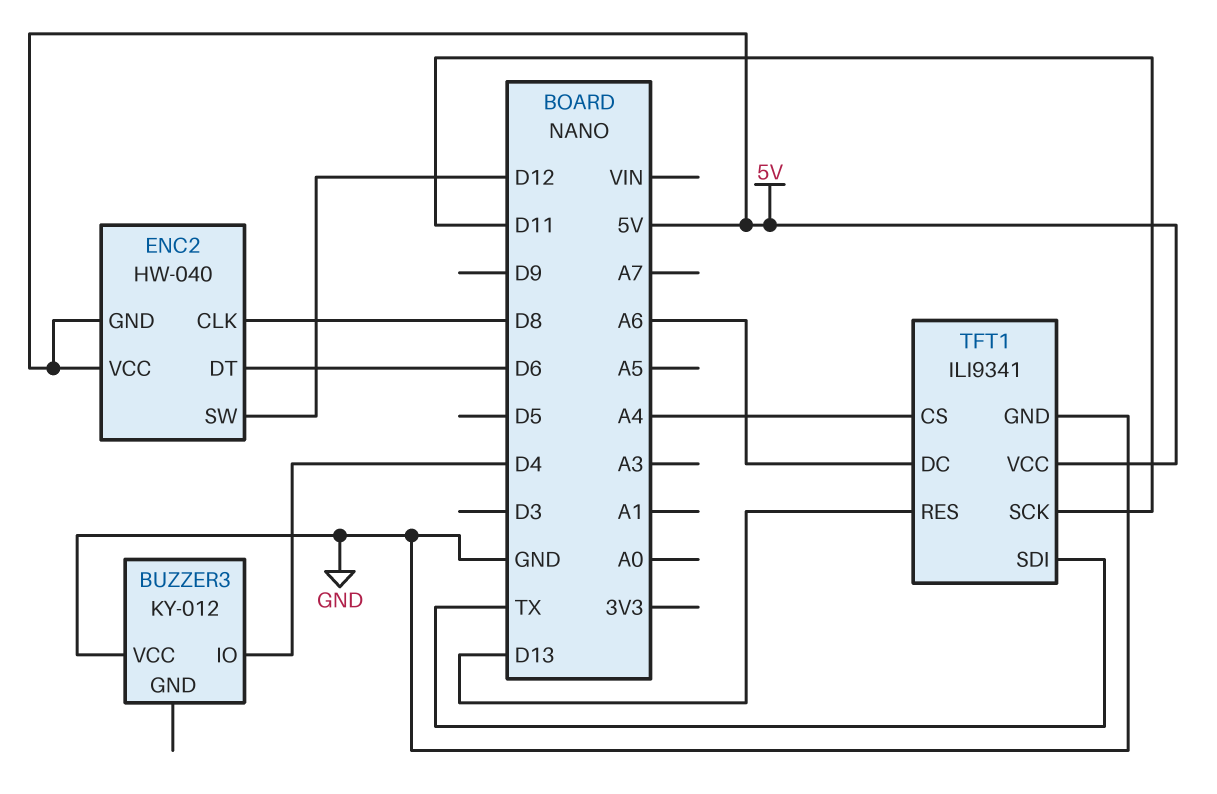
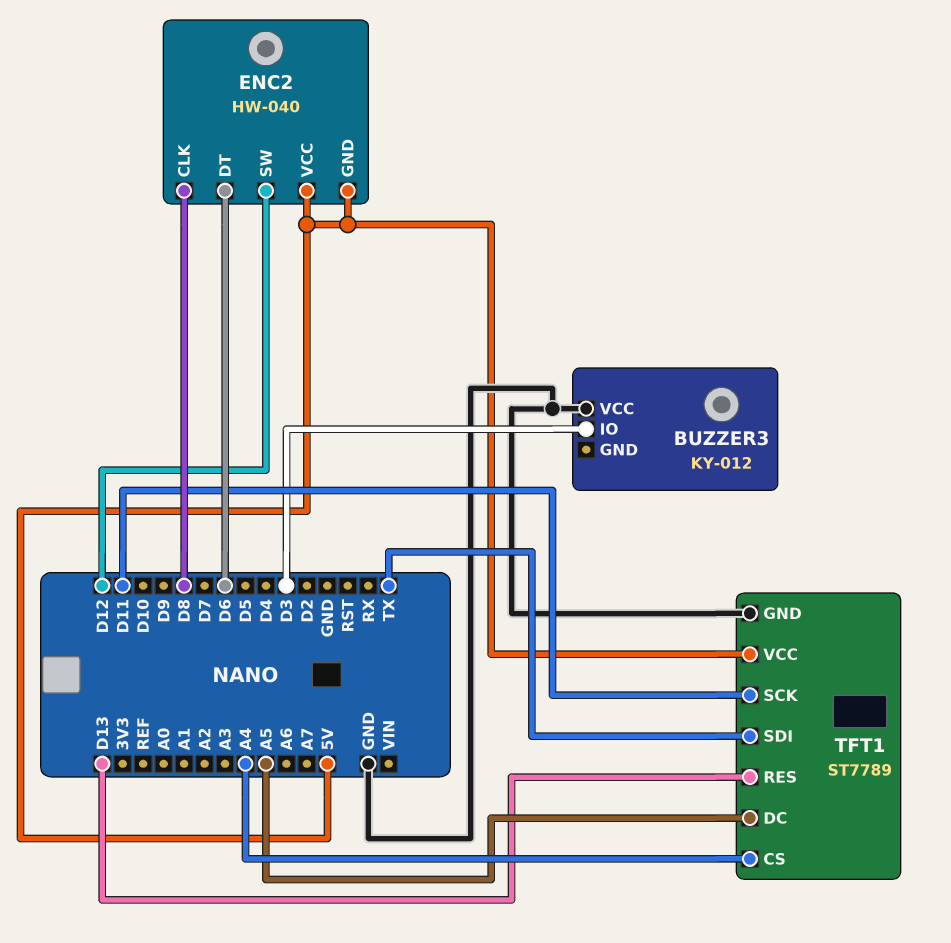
BUZZER3 pin IO: D4 -> D3
TFT1: ILI9341 -> ST7789
TFT1 pin DC: A6 -> A5

